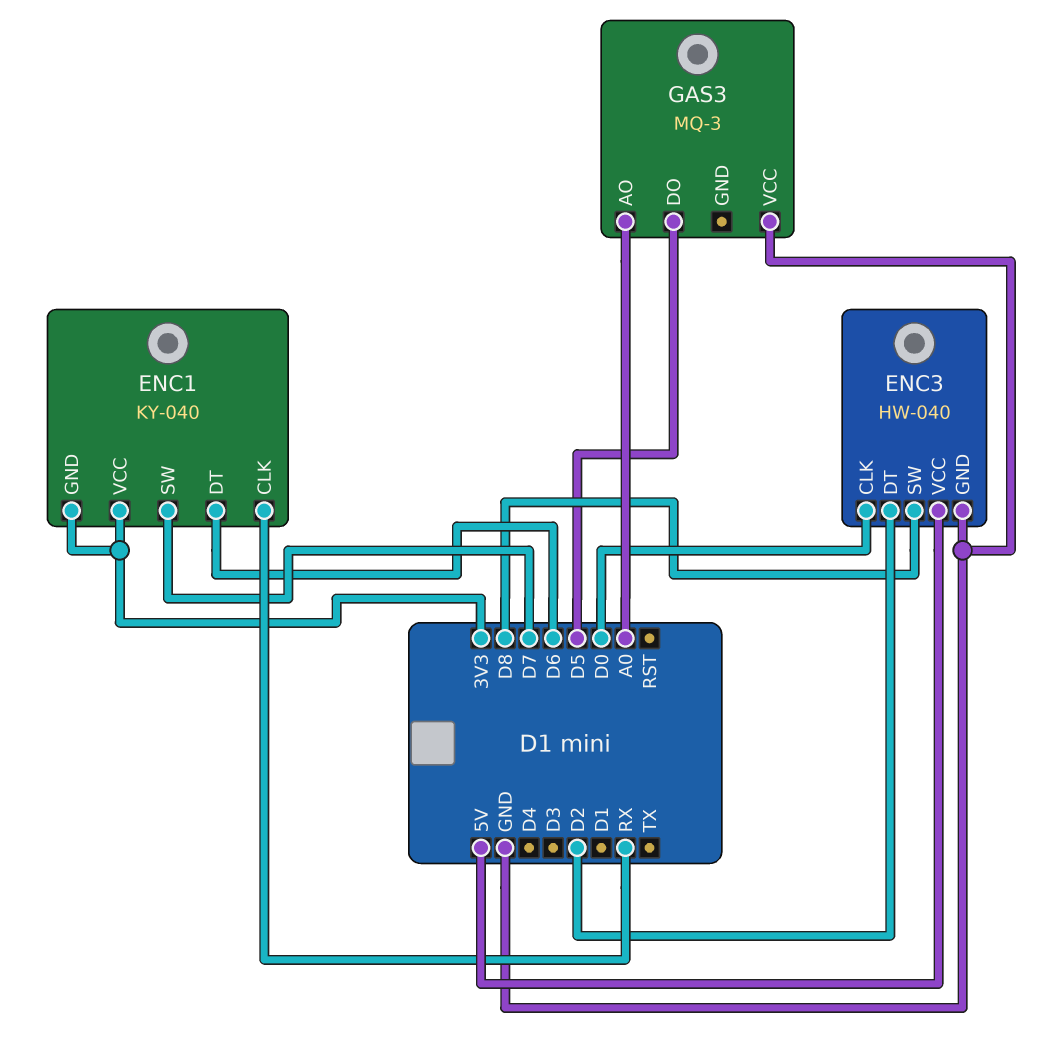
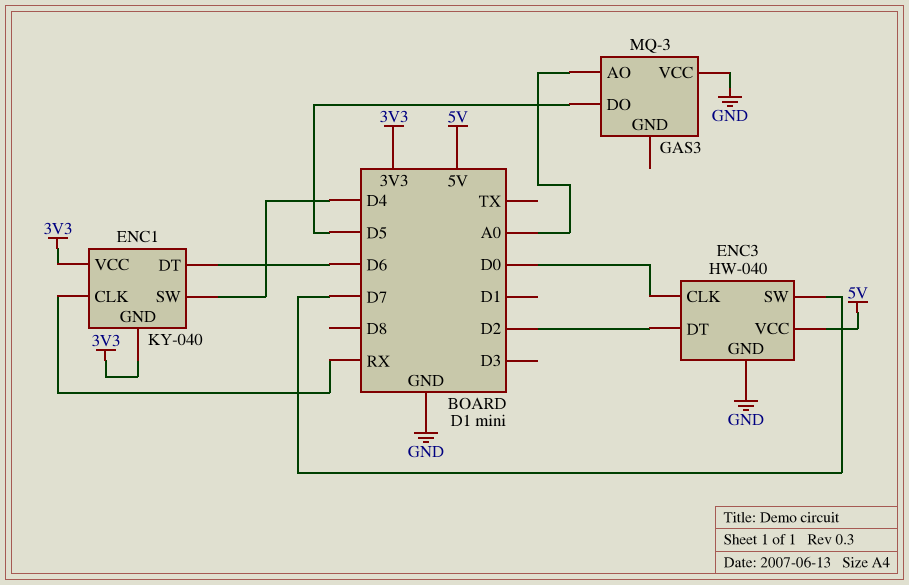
ENC1 pin SW: D7 -> D4
ENC3 pin SW: D8 -> D7

